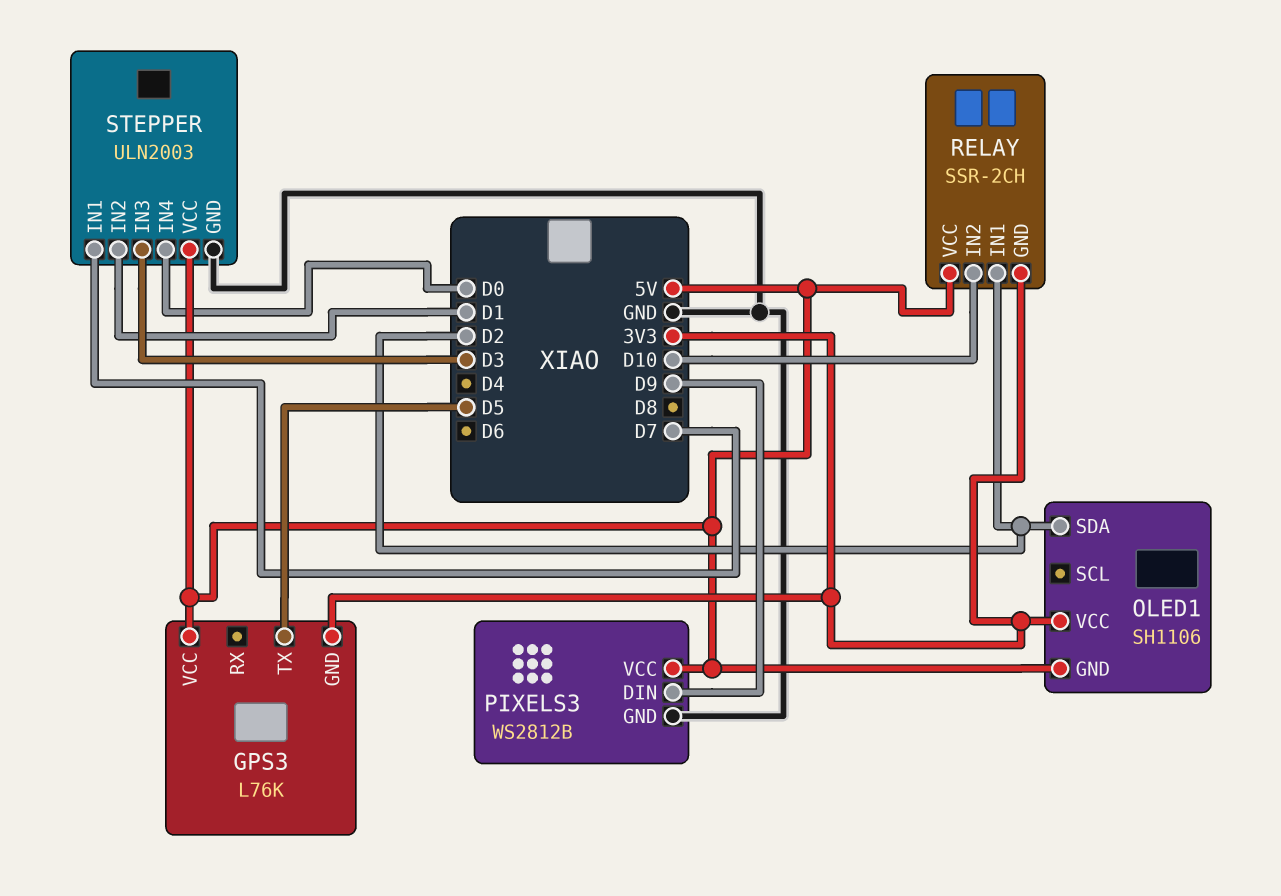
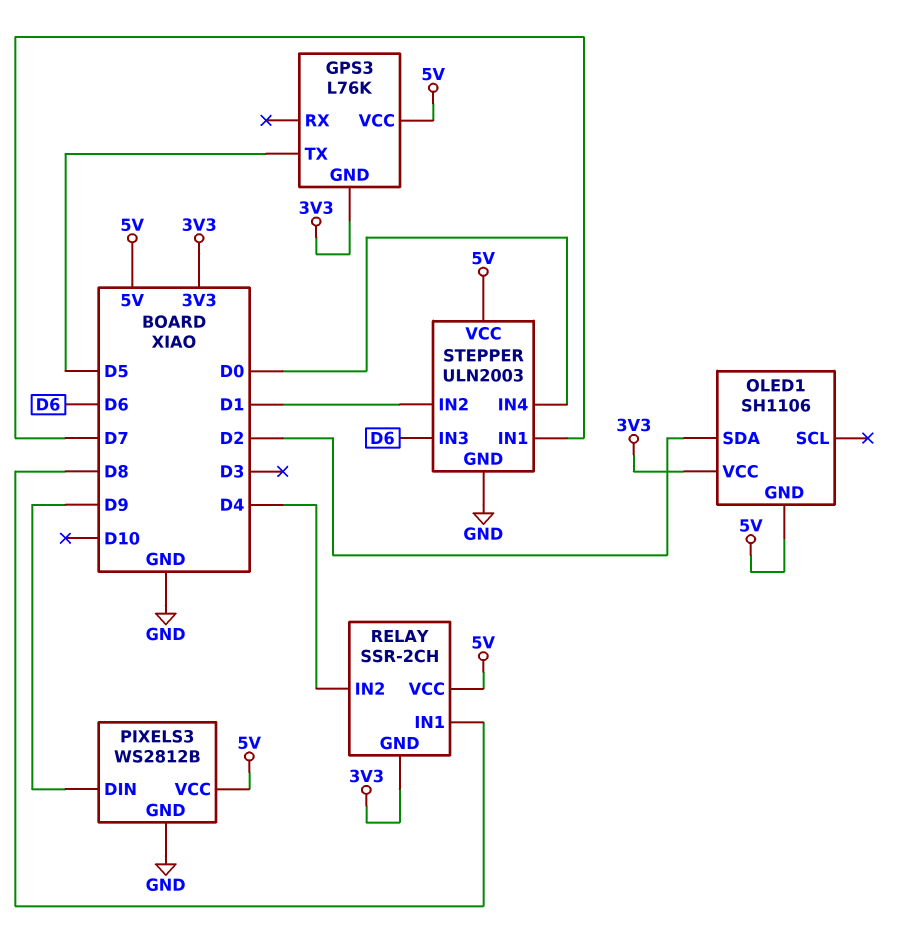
RELAY pin IN1: D2 -> D8
RELAY pin IN2: D10 -> D4
STEPPER pin IN3: D3 -> D6

